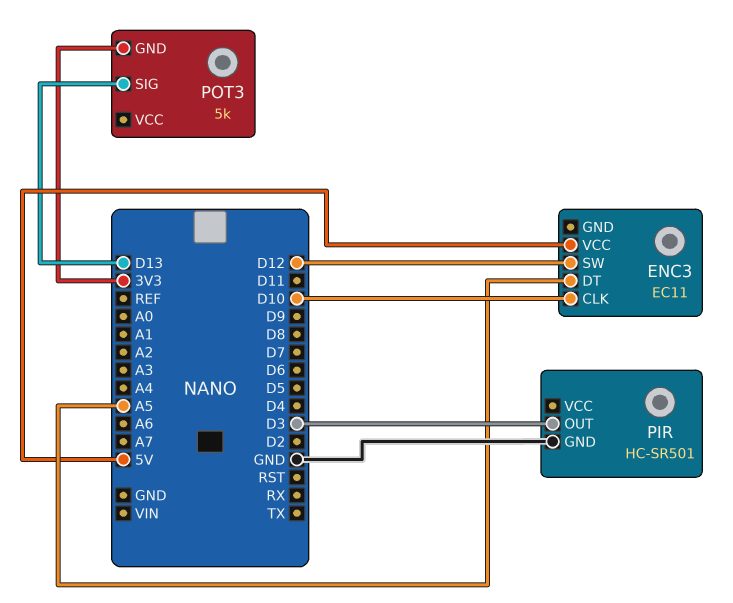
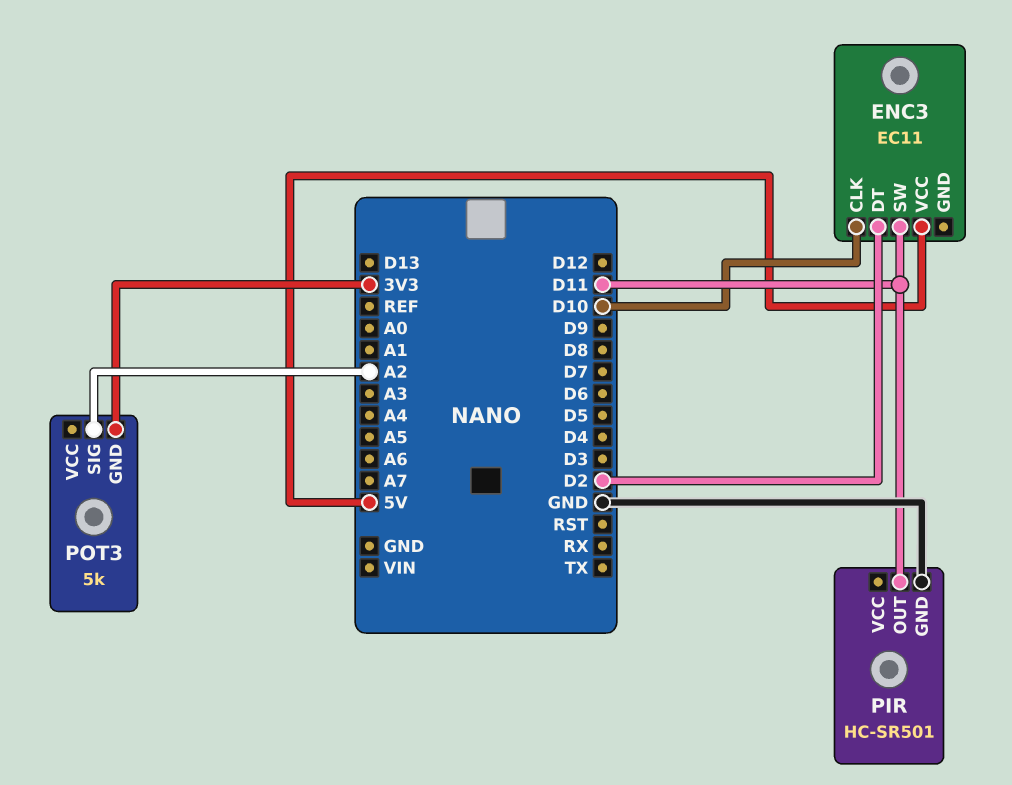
ENC3 pin DT: A5 -> D2
ENC3 pin SW: D12 -> D11
PIR pin OUT: D3 -> D11
POT3 pin SIG: D13 -> A2

